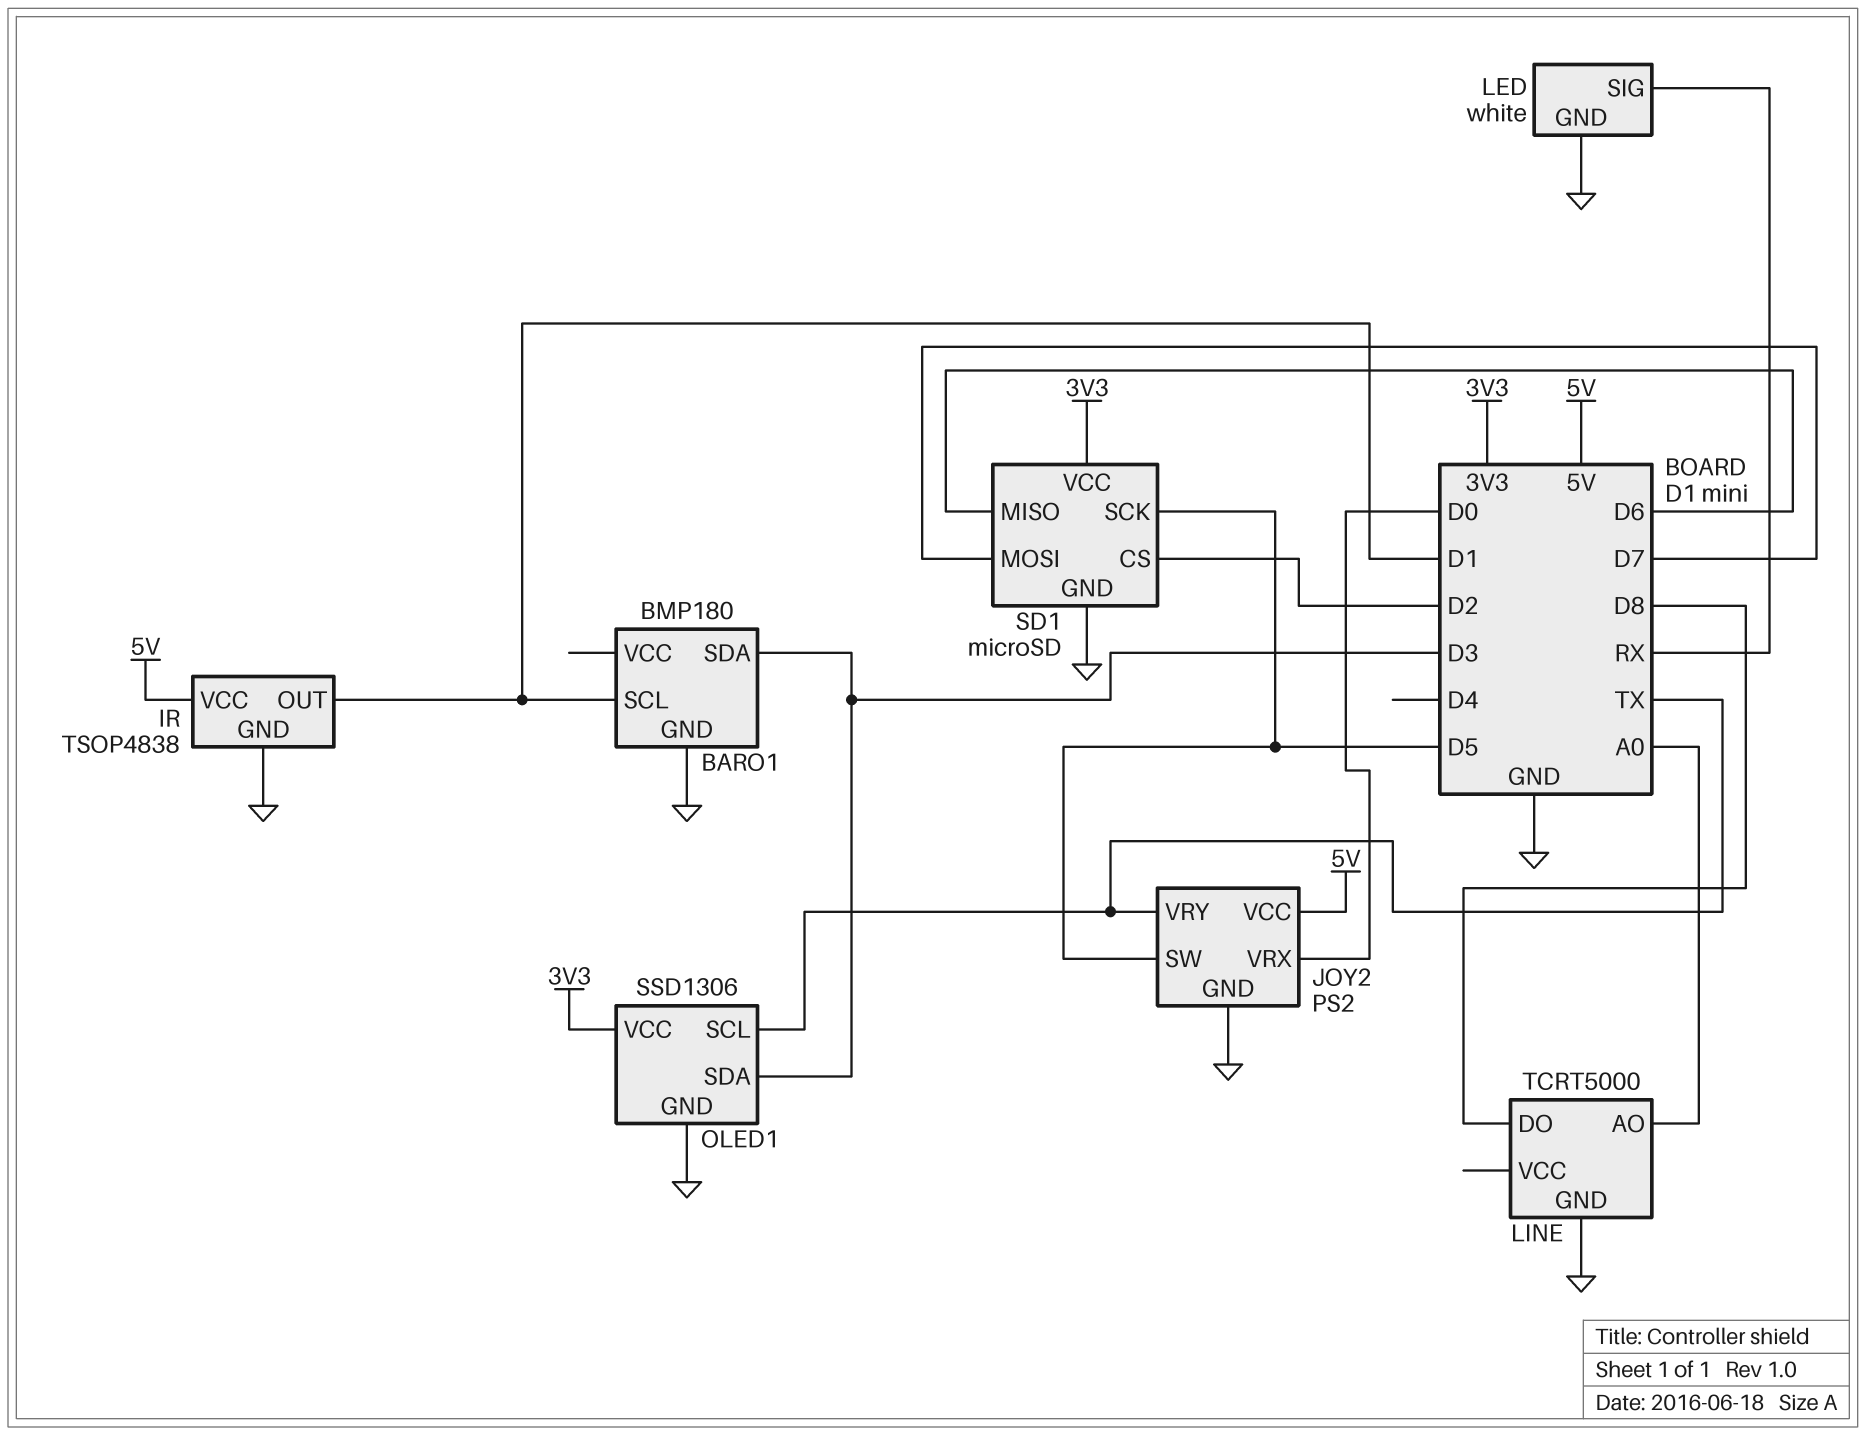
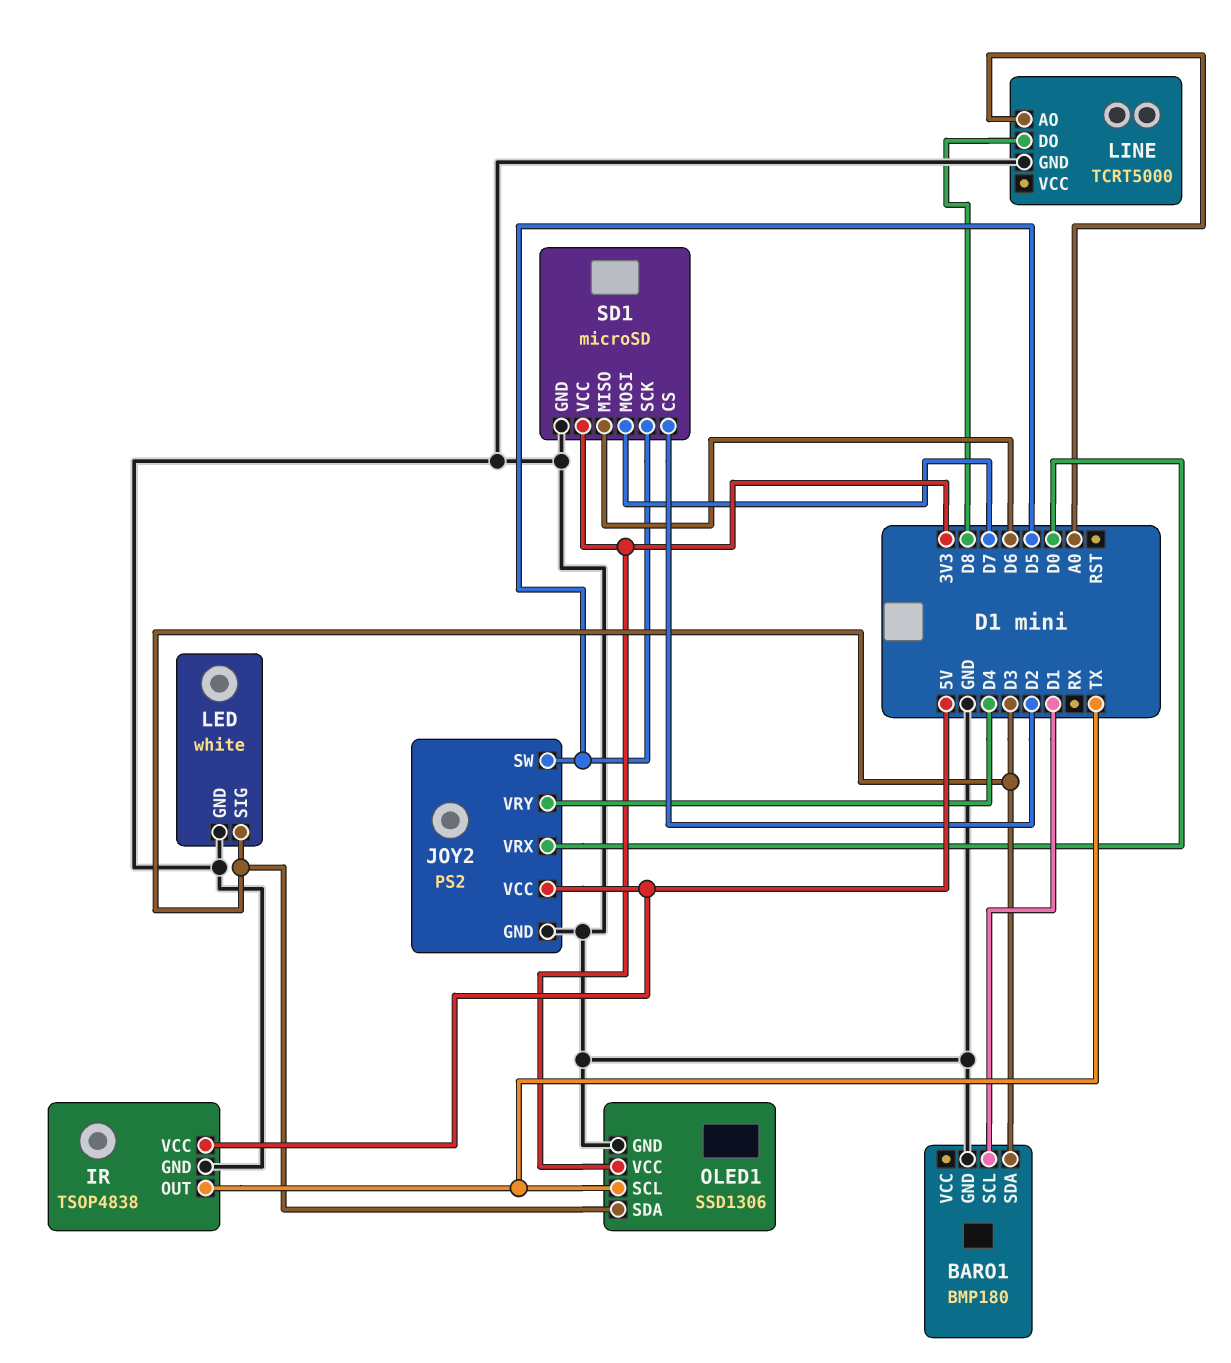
IR pin OUT: D1 -> TX
JOY2 pin VRY: TX -> D4
LED pin SIG: RX -> D3

